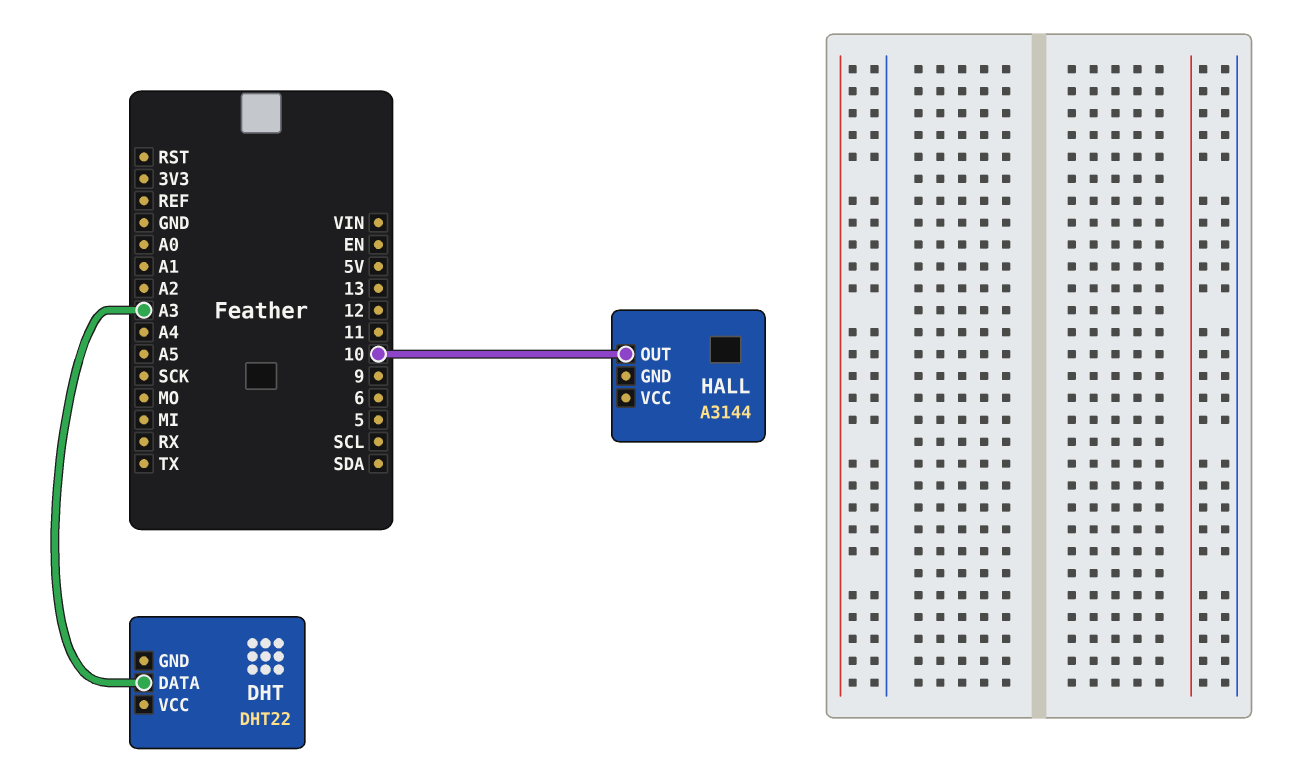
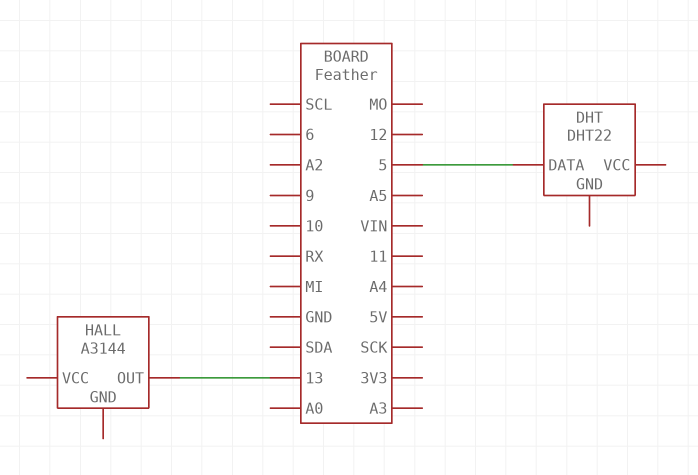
DHT pin DATA: A3 -> 5
HALL pin OUT: 10 -> 13

